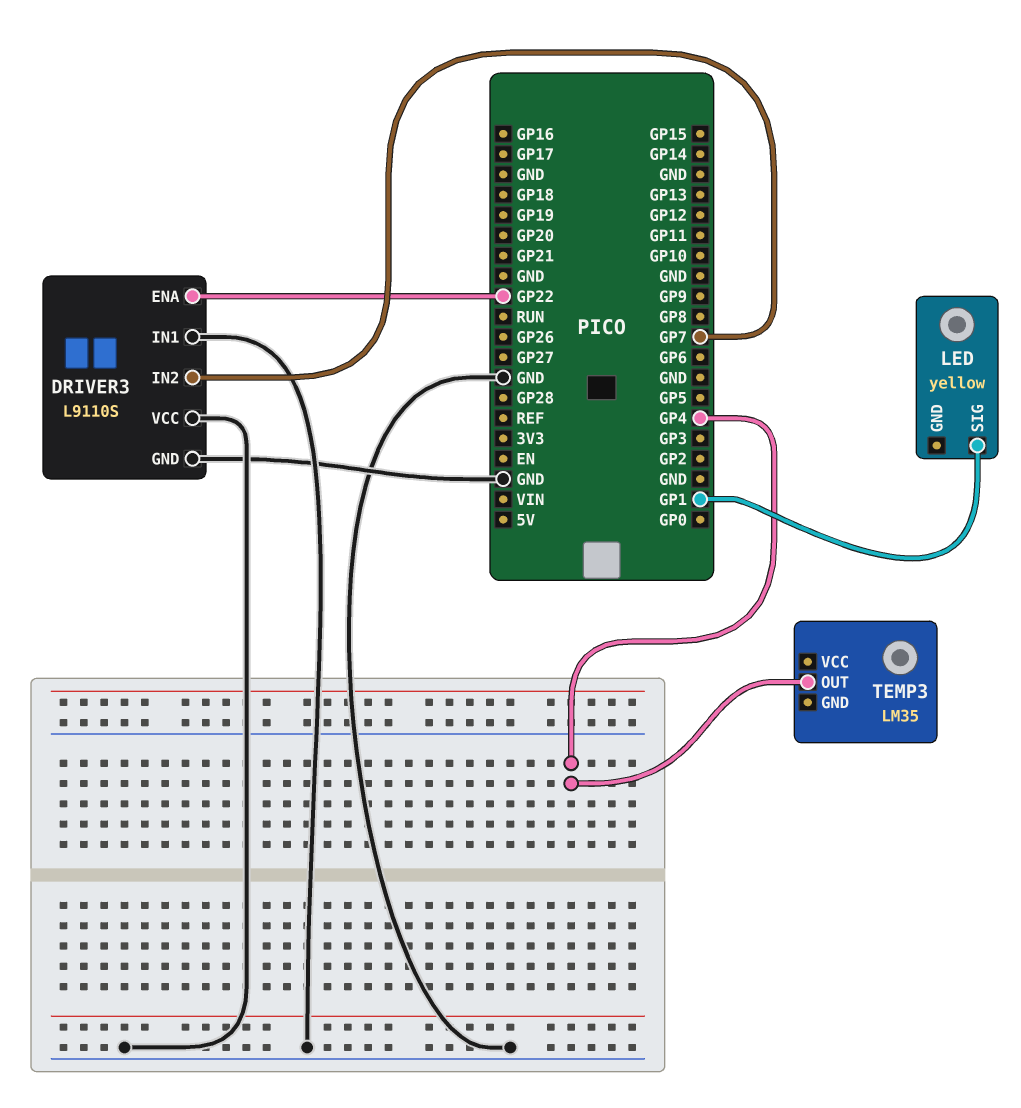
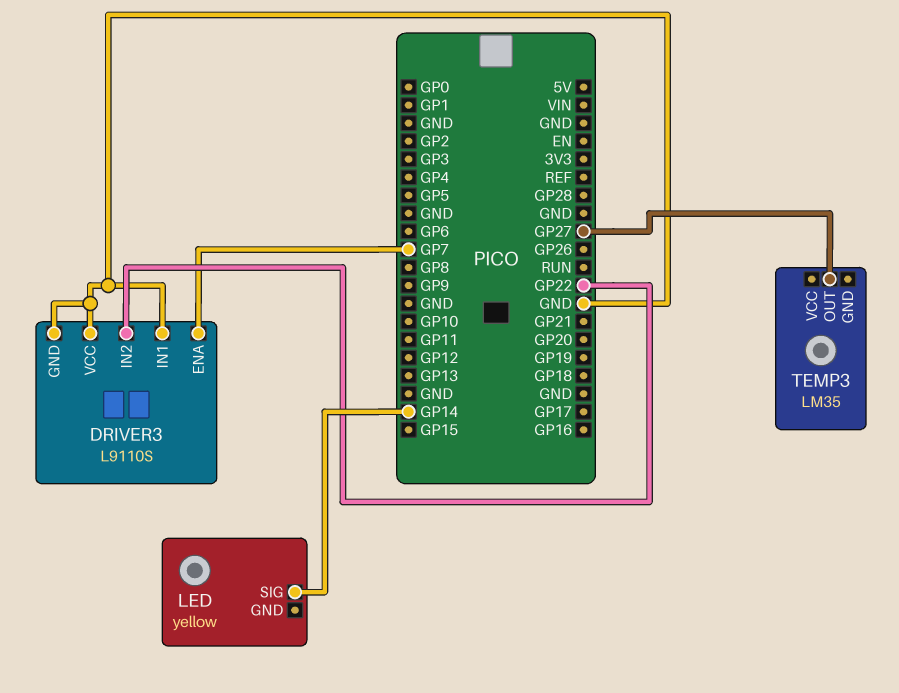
DRIVER3 pin ENA: GP22 -> GP7
DRIVER3 pin IN2: GP7 -> GP22
LED pin SIG: GP1 -> GP14
TEMP3 pin OUT: GP4 -> GP27

